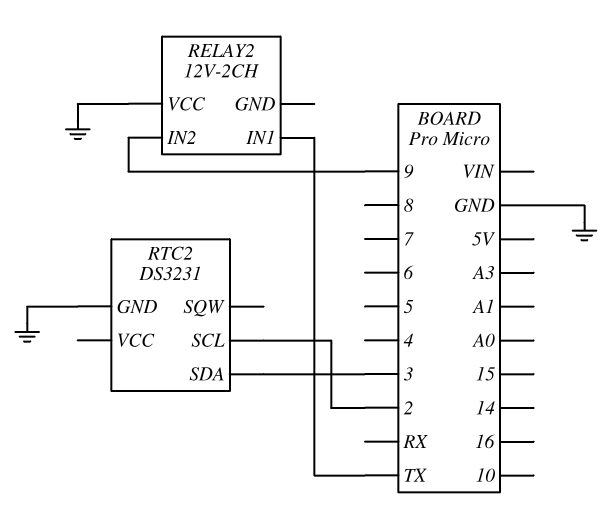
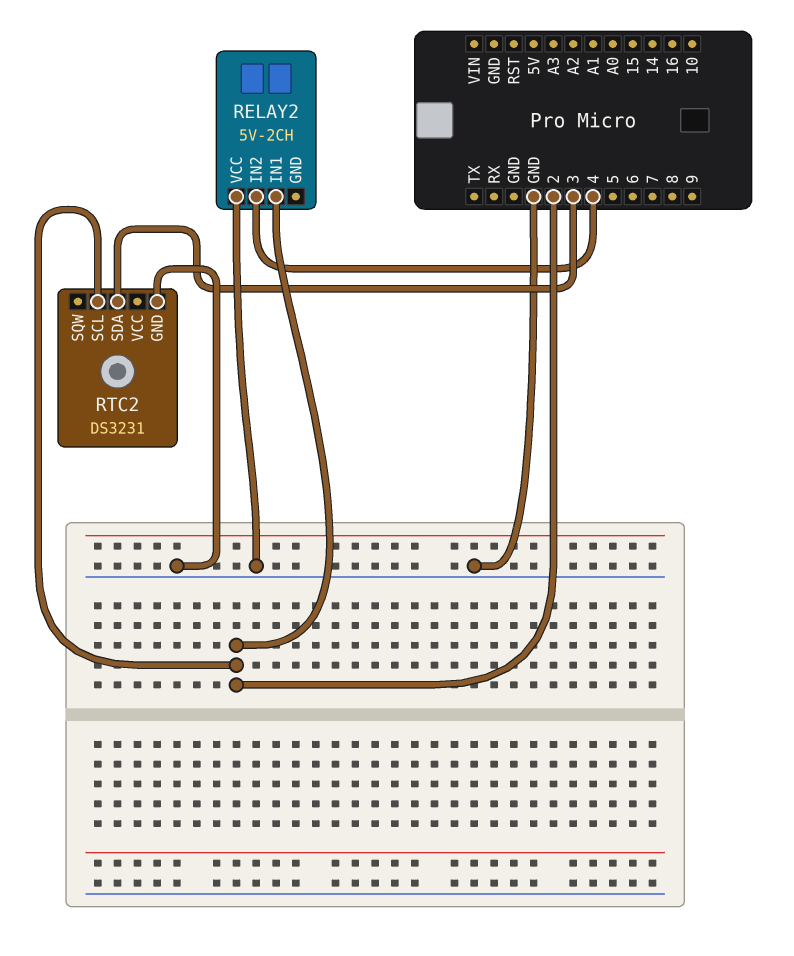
RELAY2: 12V-2CH -> 5V-2CH
RELAY2 pin IN1: TX -> 2
RELAY2 pin IN2: 9 -> 4

